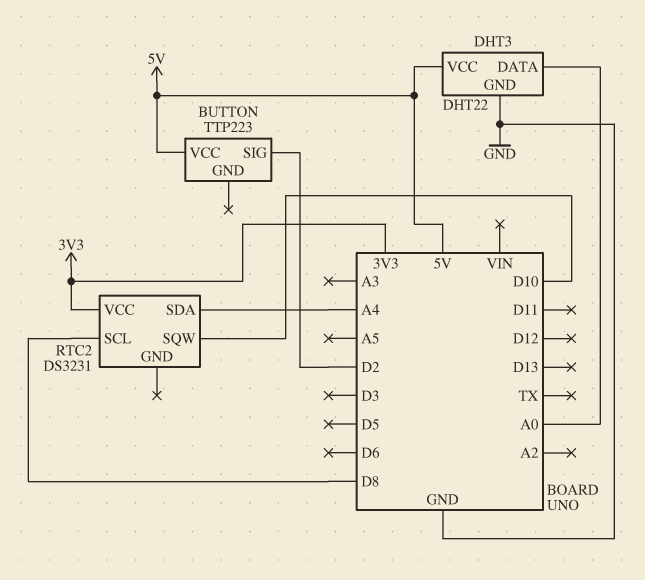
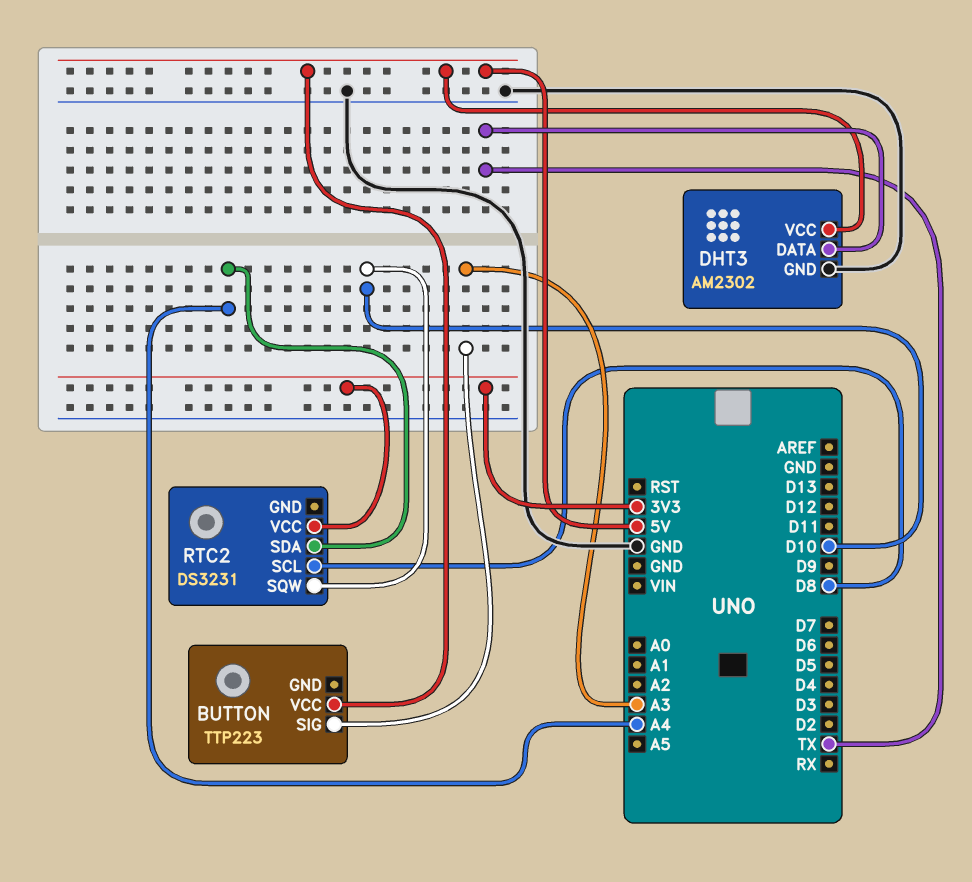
BUTTON pin SIG: D2 -> A3
DHT3: DHT22 -> AM2302
DHT3 pin DATA: A0 -> TX

